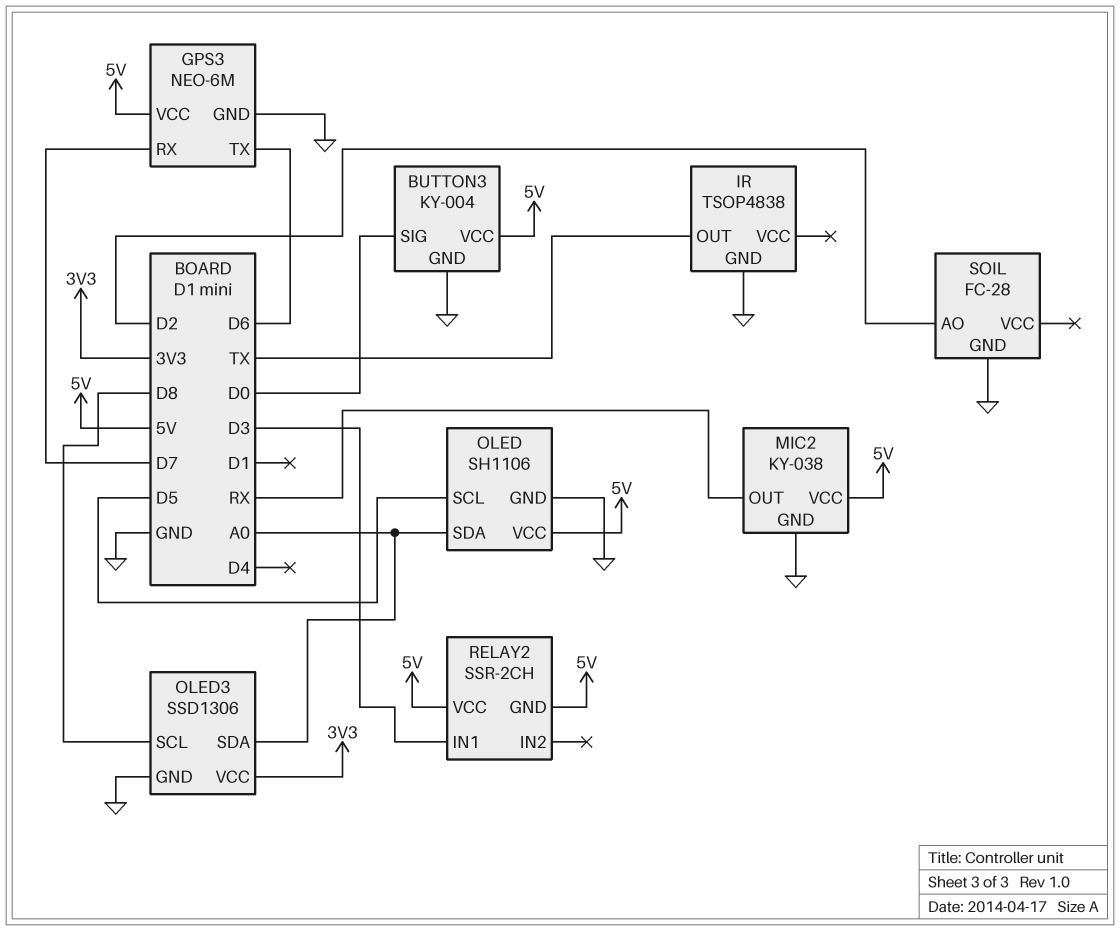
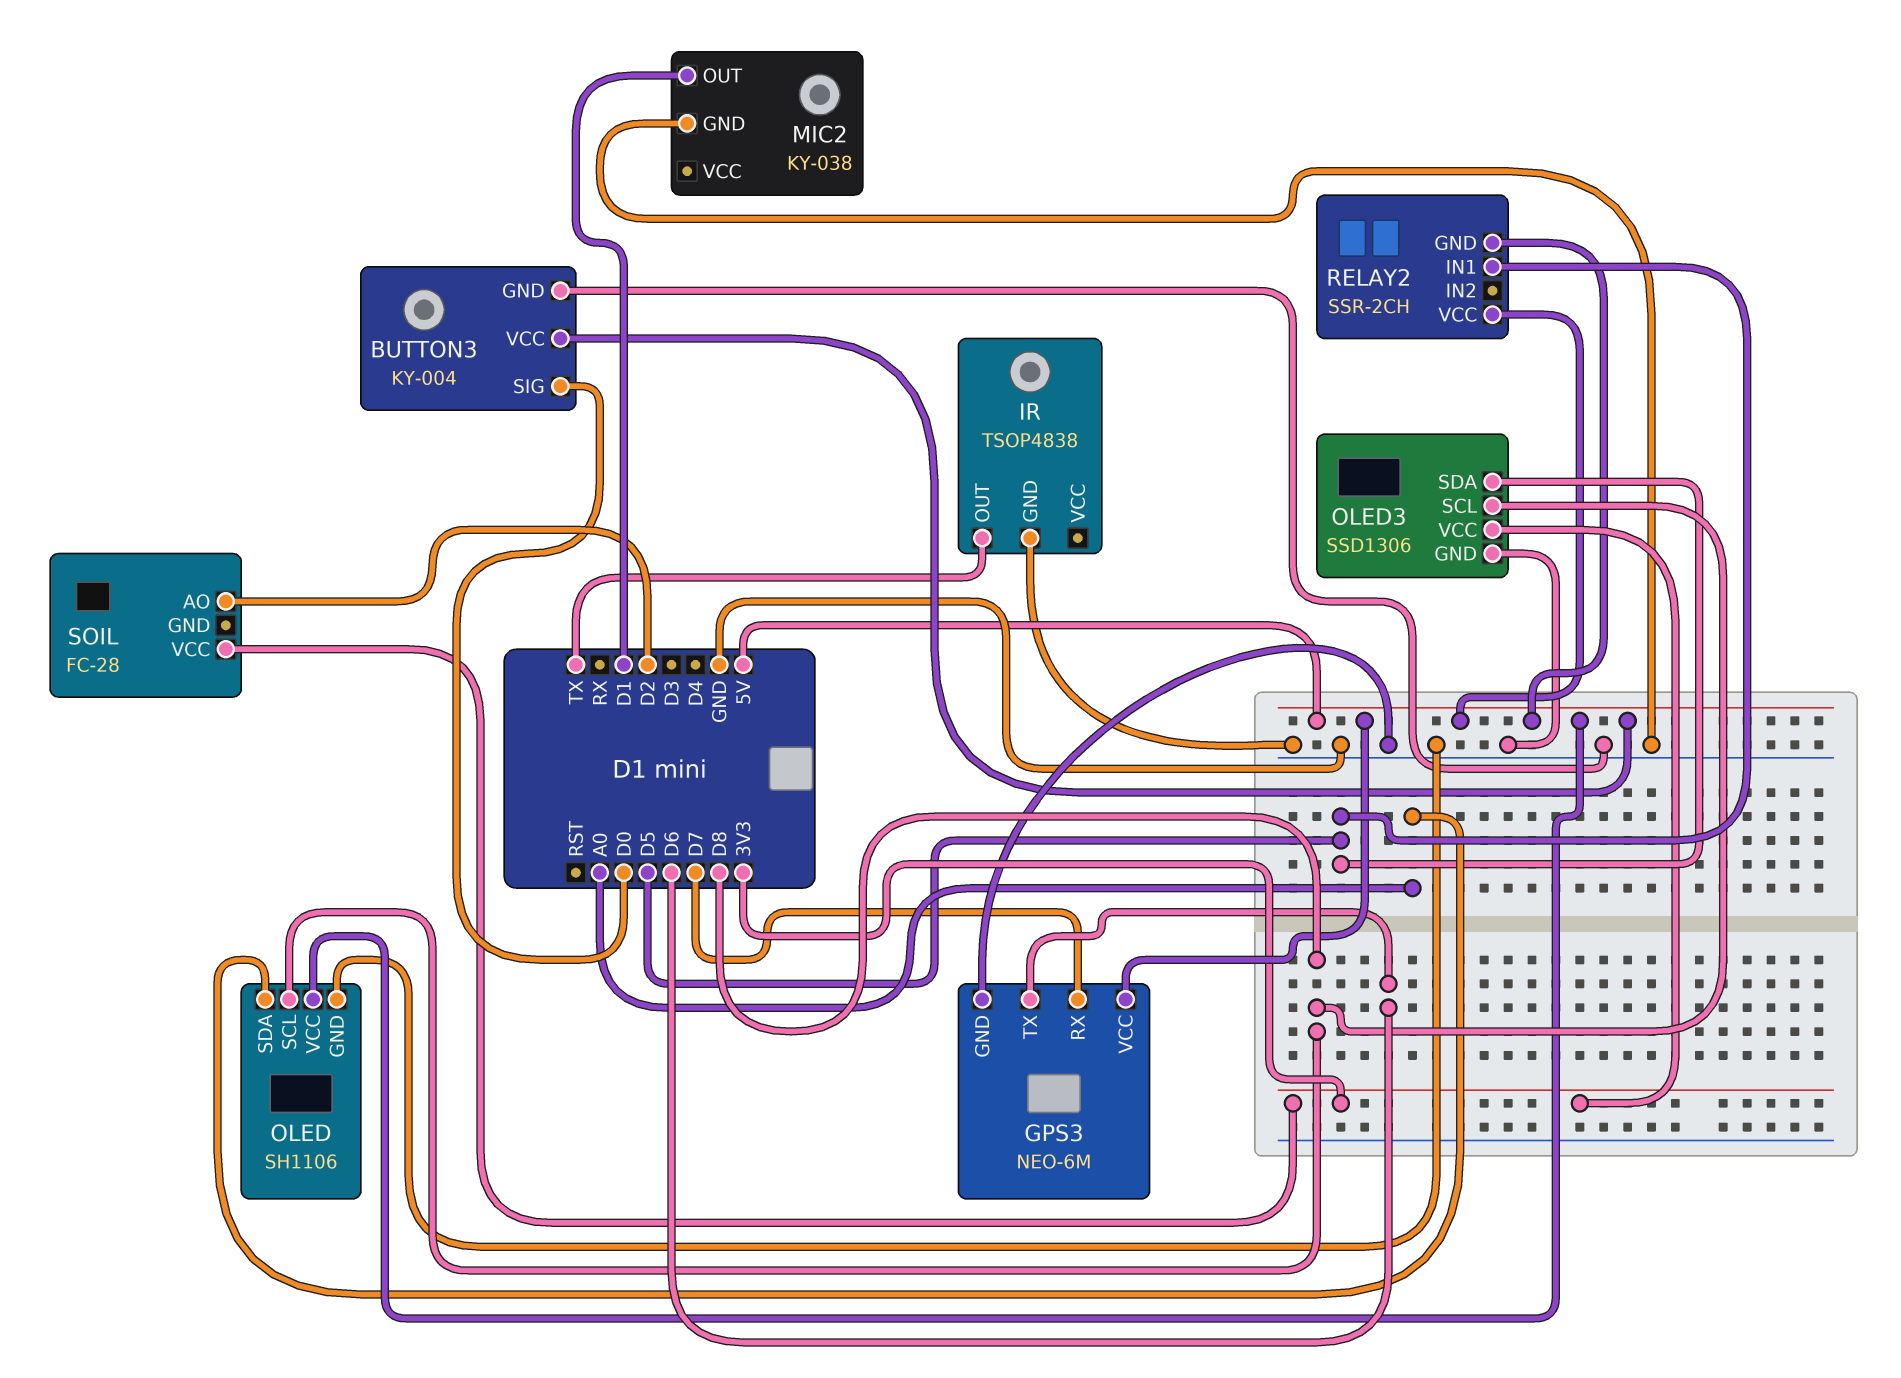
MIC2 pin OUT: RX -> D1
MIC2 pin VCC: 5V -> none
OLED pin SCL: D5 -> D8
OLED3 pin SDA: A0 -> D5
RELAY2 pin IN1: D3 -> D5
SOIL pin GND: GND -> none
SOIL pin VCC: none -> 3V3

